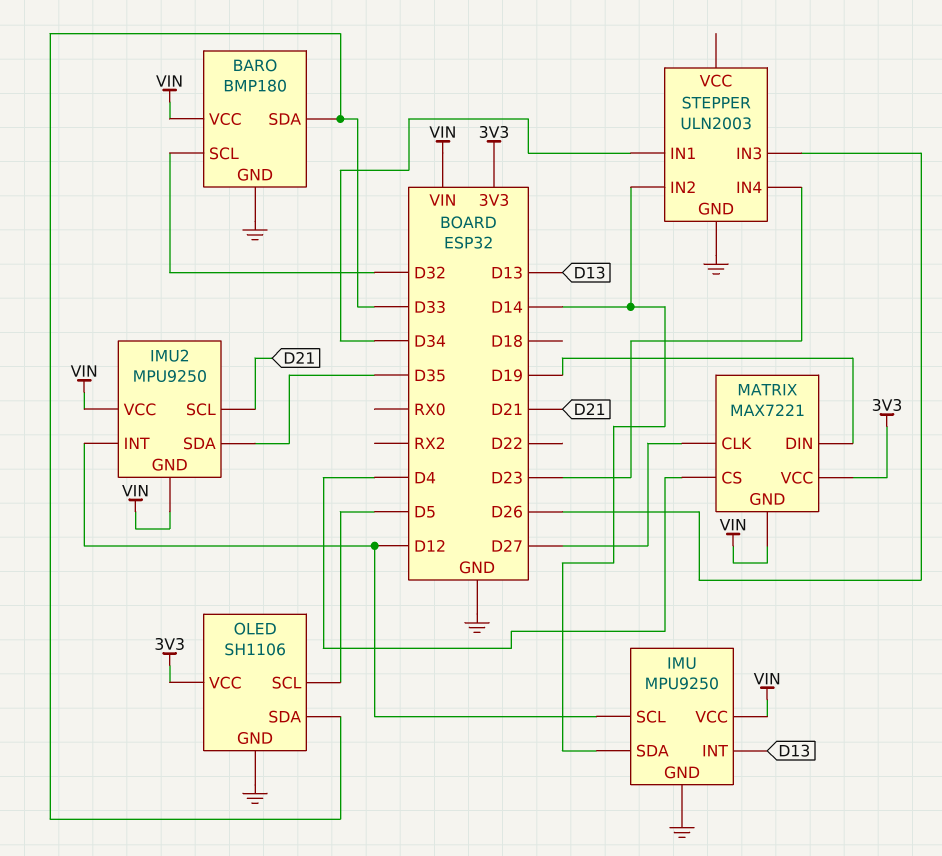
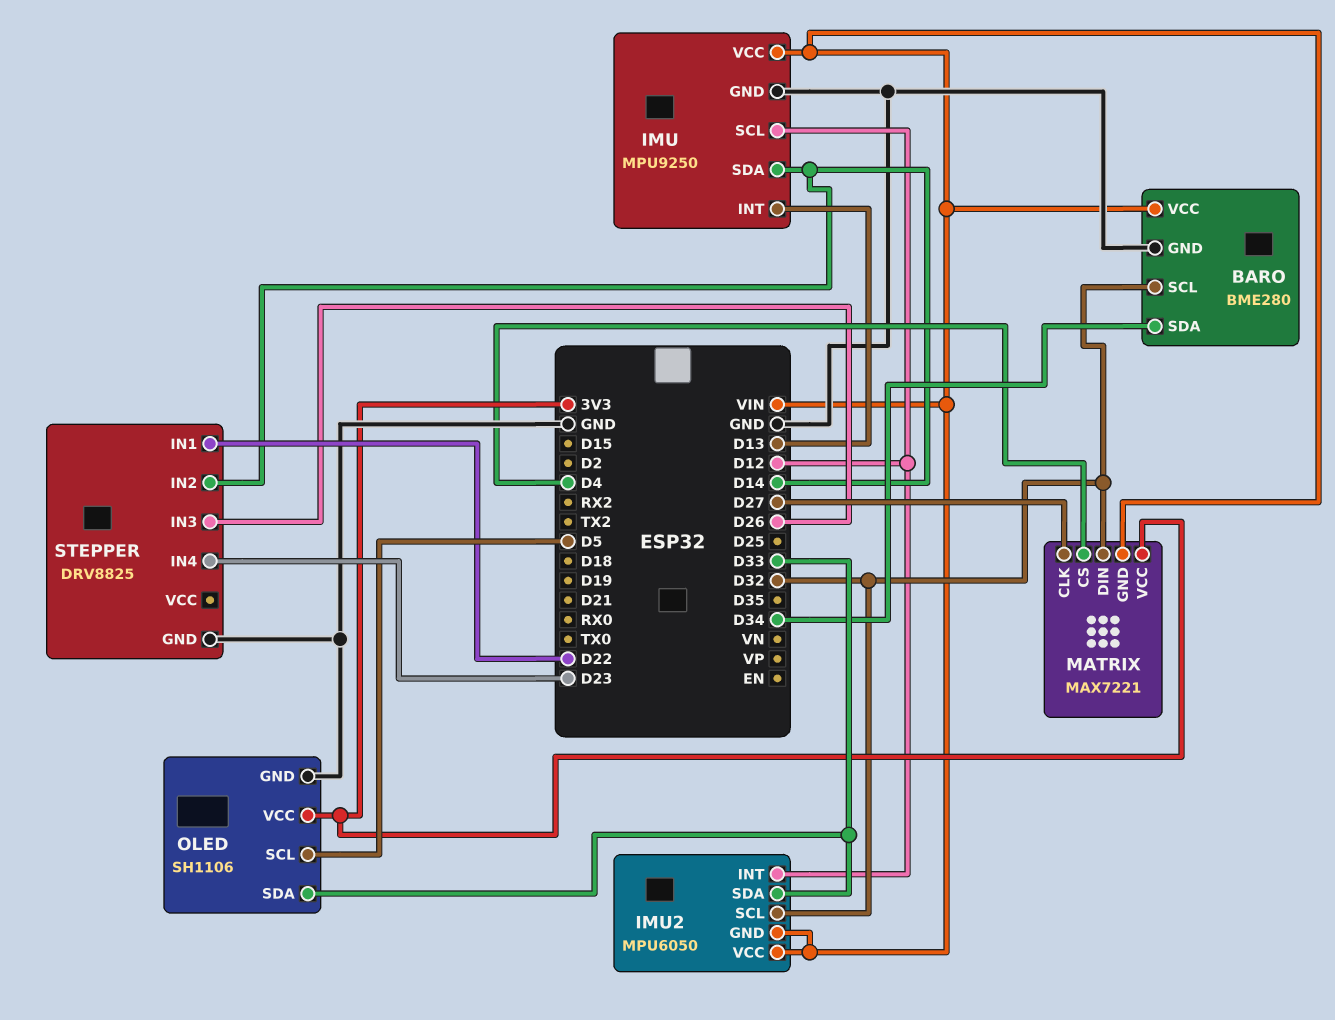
BARO: BMP180 -> BME280
BARO pin SDA: D33 -> D34
IMU2: MPU9250 -> MPU6050
IMU2 pin SCL: D21 -> D32
IMU2 pin SDA: D35 -> D33
MATRIX pin DIN: D19 -> D32
STEPPER: ULN2003 -> DRV8825
STEPPER pin IN1: D34 -> D22

